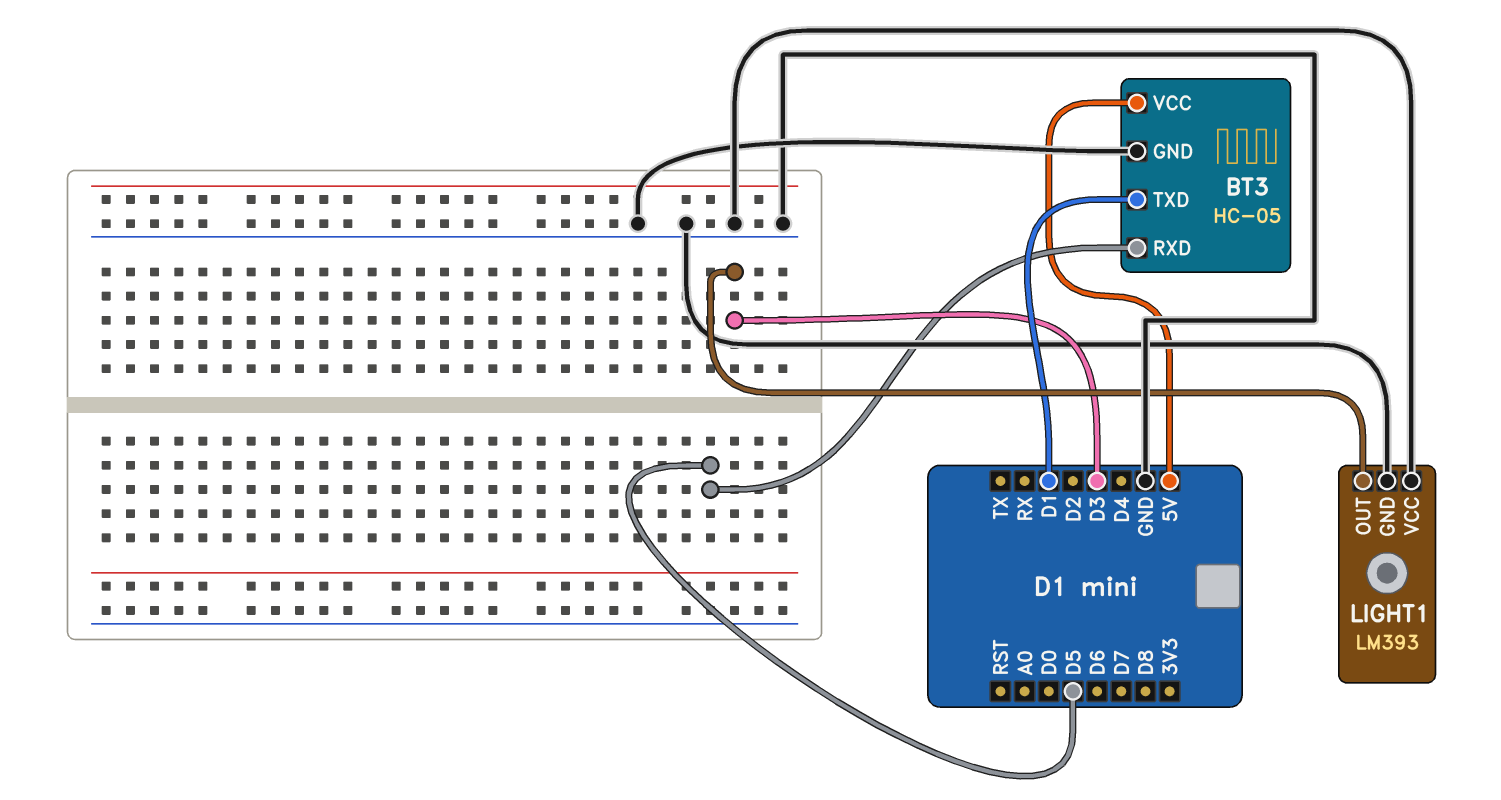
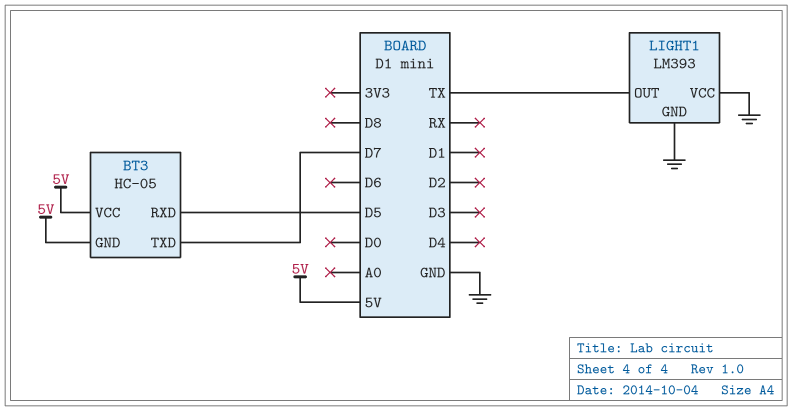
BT3 pin GND: GND -> 5V
BT3 pin TXD: D1 -> D7
LIGHT1 pin OUT: D3 -> TX

